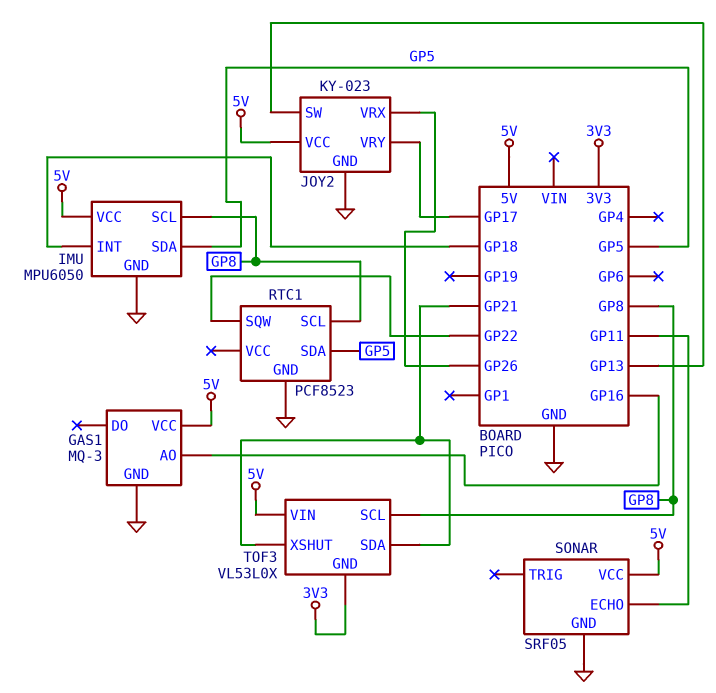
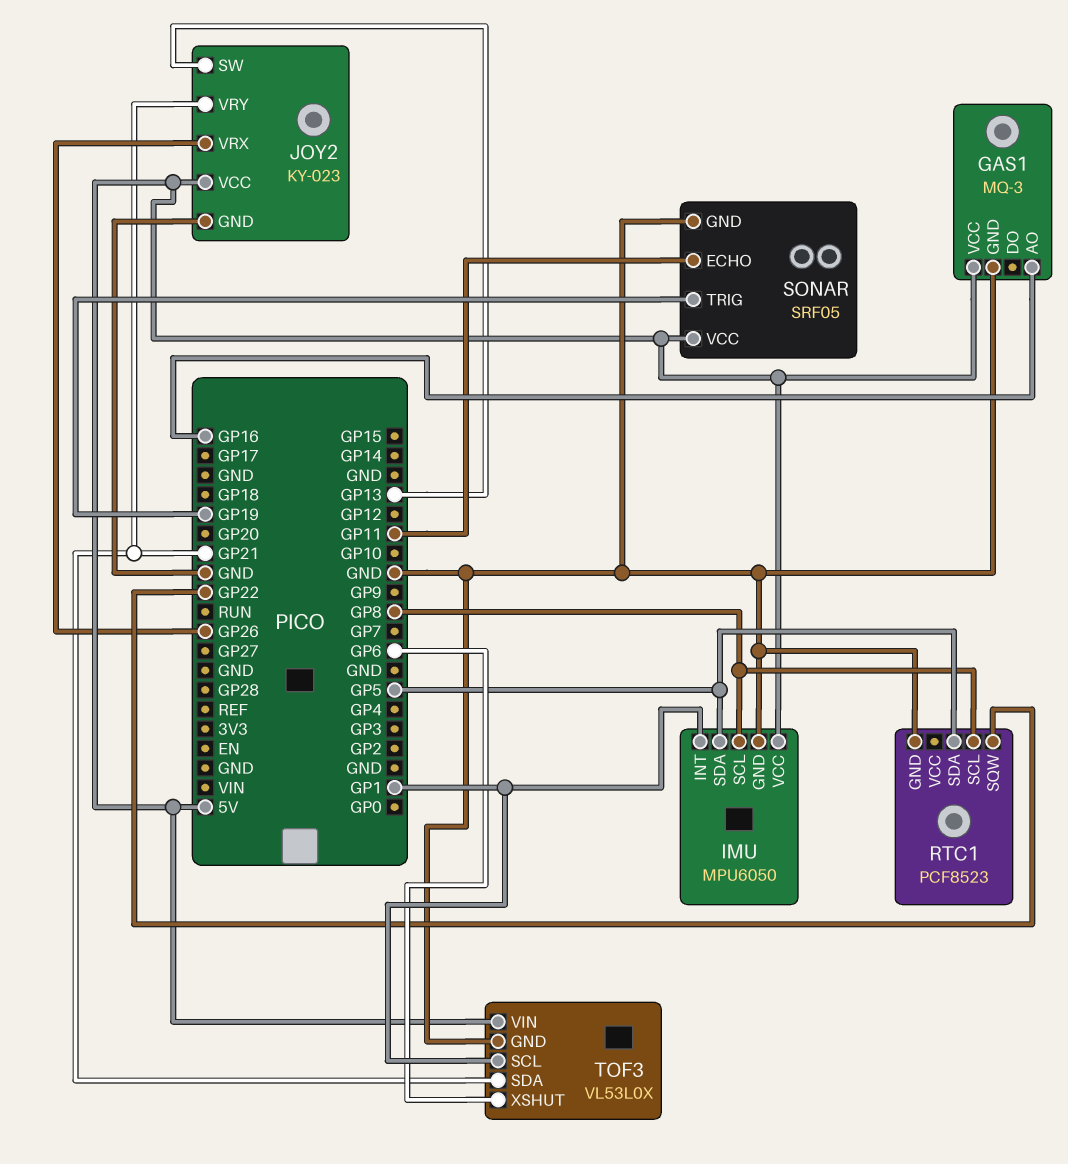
IMU pin INT: GP18 -> GP1
JOY2 pin VRY: GP17 -> GP21
SONAR pin TRIG: none -> GP19
TOF3 pin GND: 3V3 -> GND
TOF3 pin SCL: GP8 -> GP1
TOF3 pin XSHUT: GP21 -> GP6

